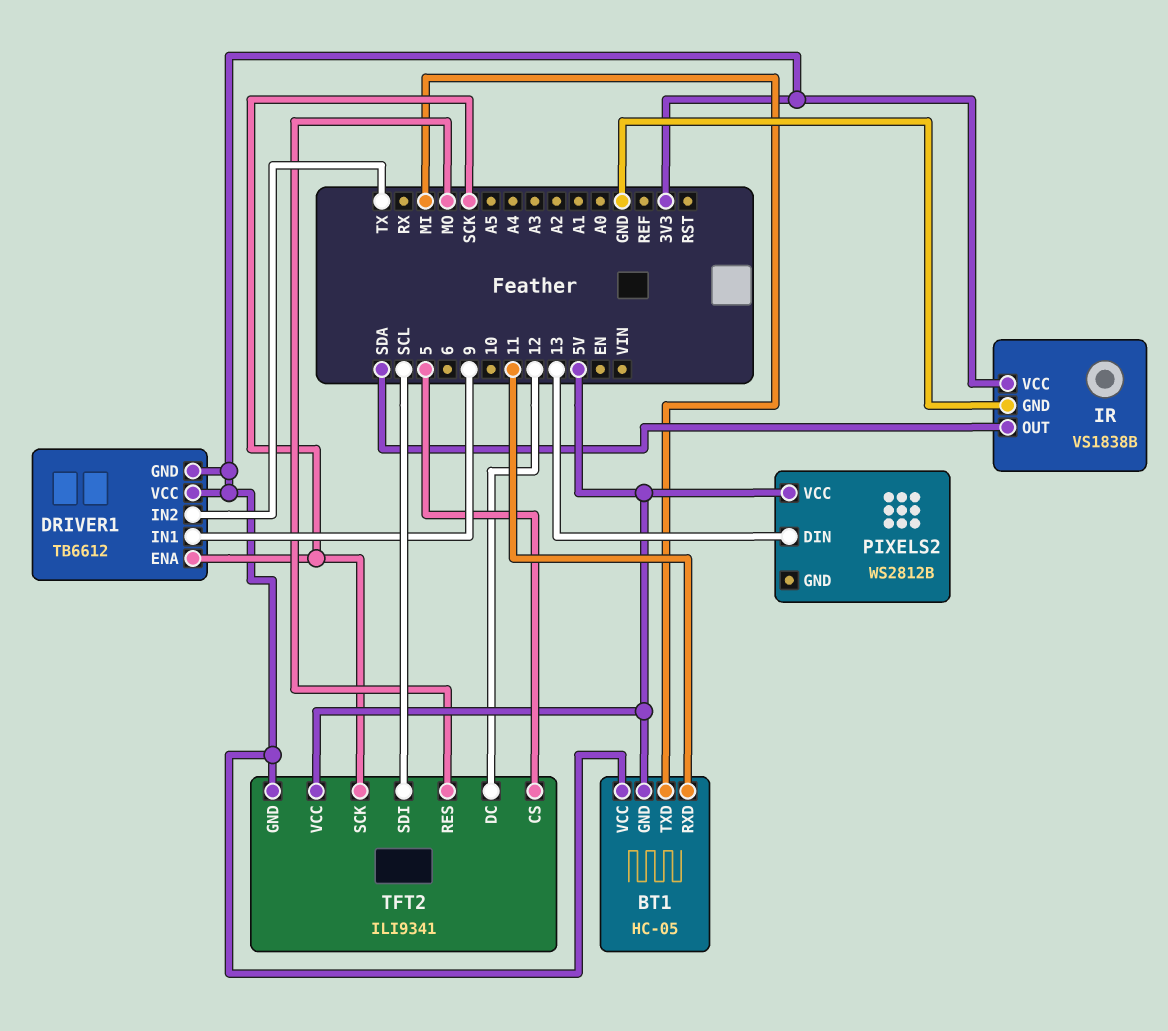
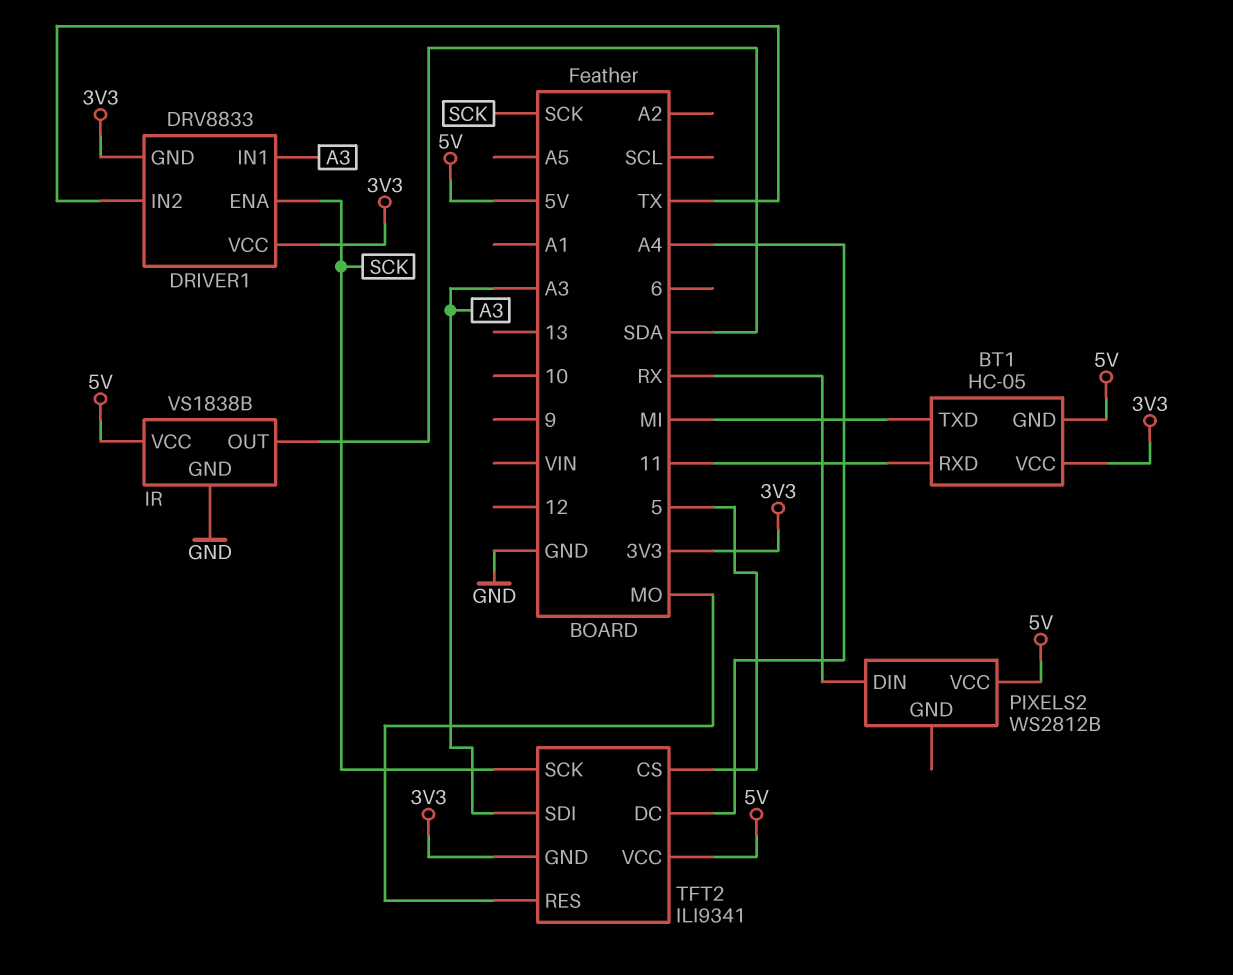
DRIVER1: TB6612 -> DRV8833
DRIVER1 pin IN1: 9 -> A3
IR pin VCC: 3V3 -> 5V
PIXELS2 pin DIN: 13 -> RX
TFT2 pin DC: 12 -> A4
TFT2 pin SDI: SCL -> A3

